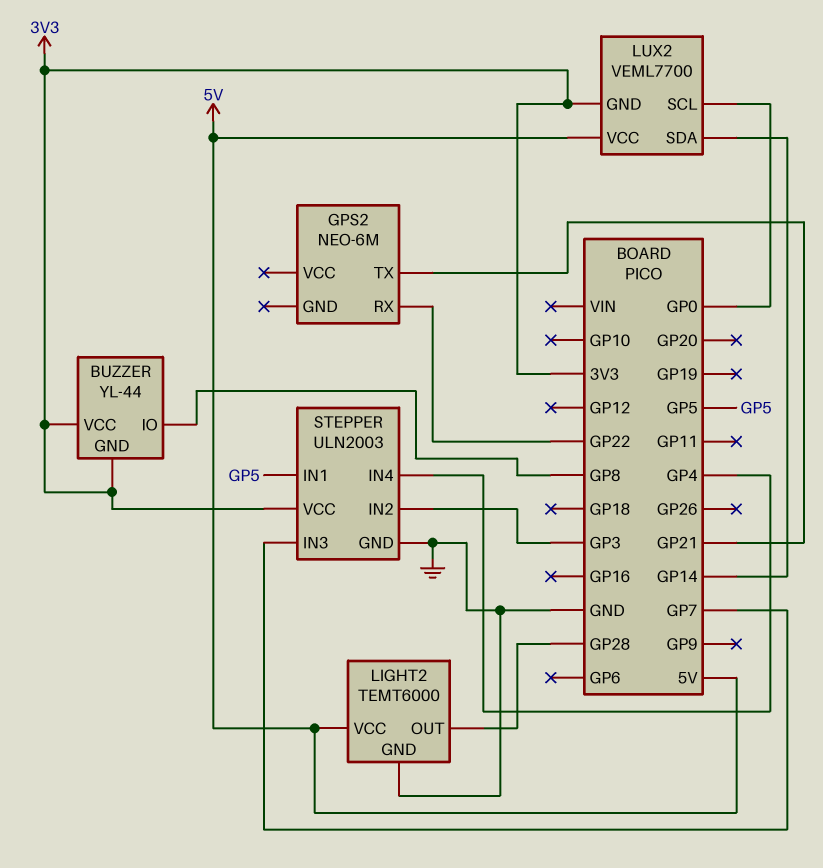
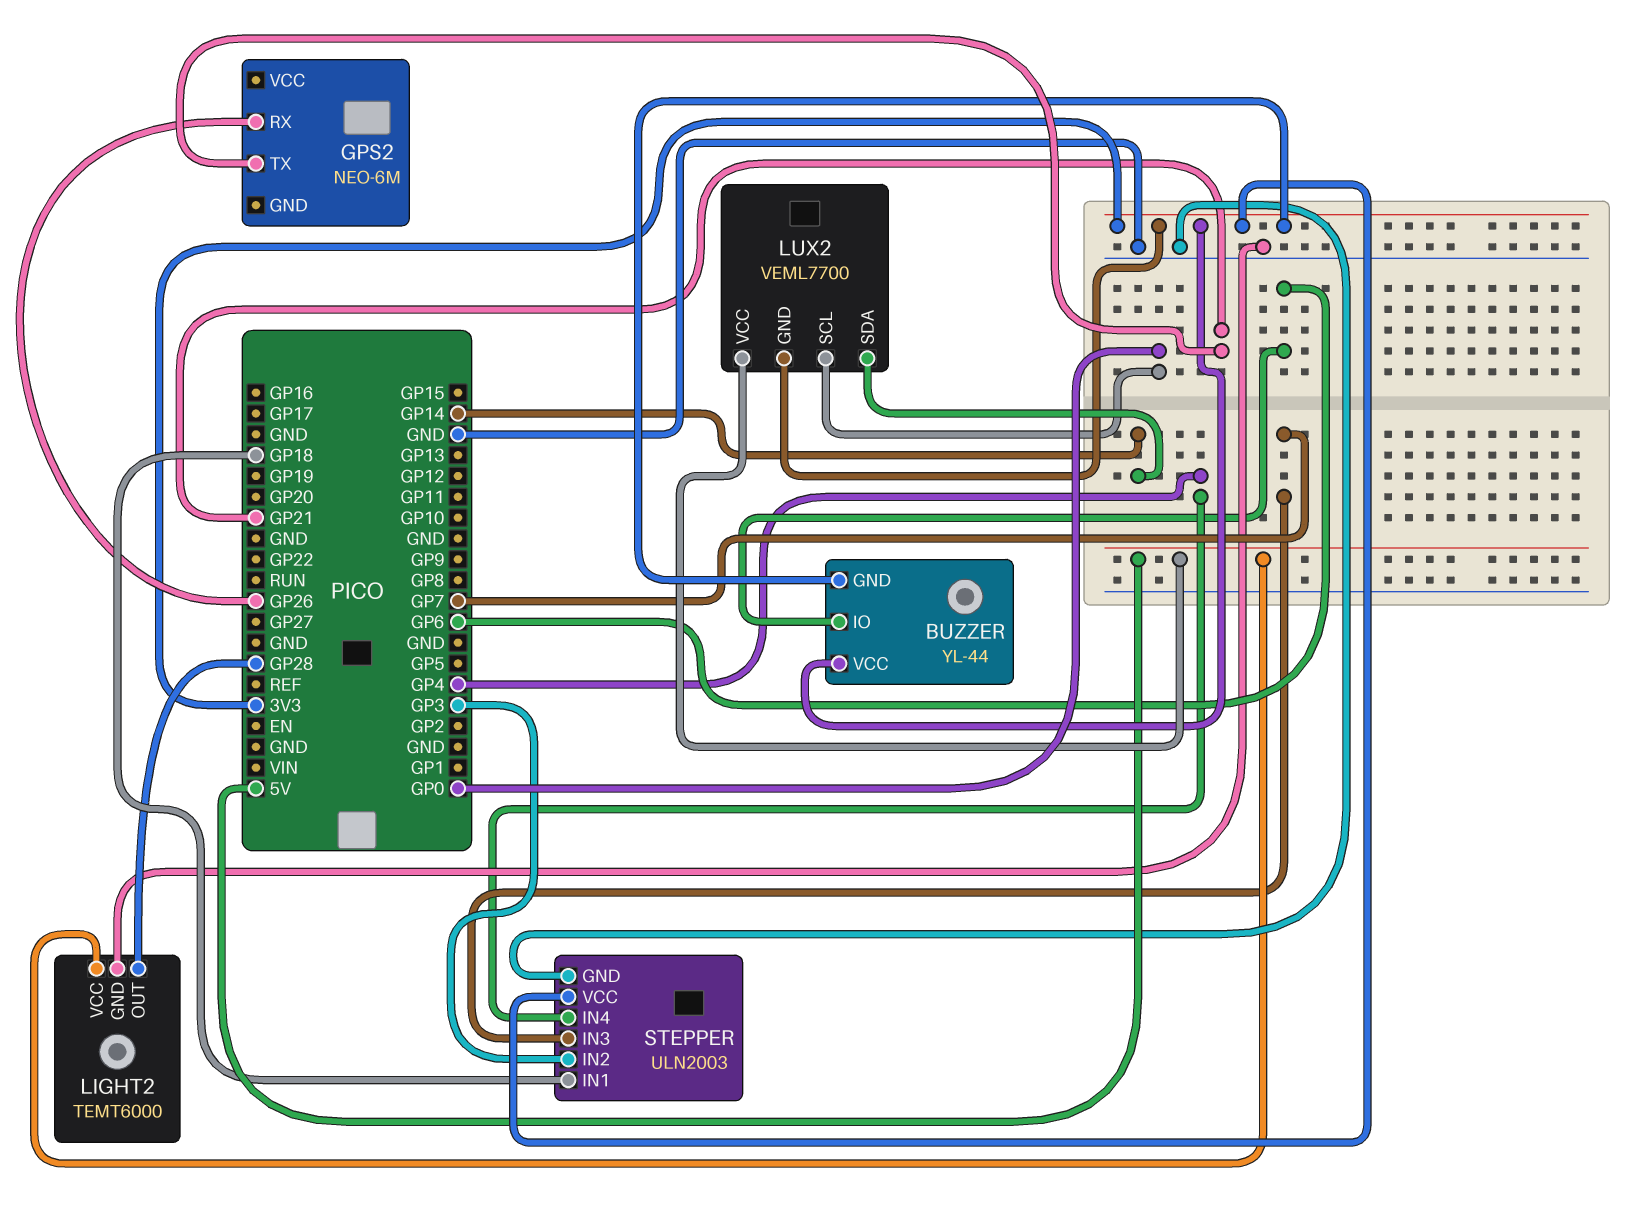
BUZZER pin IO: GP8 -> GP6
GPS2 pin RX: GP22 -> GP26
STEPPER pin IN1: GP5 -> GP18

